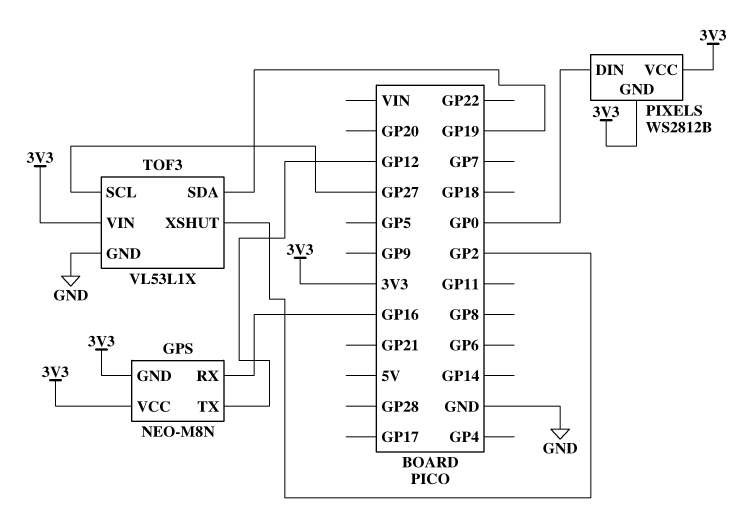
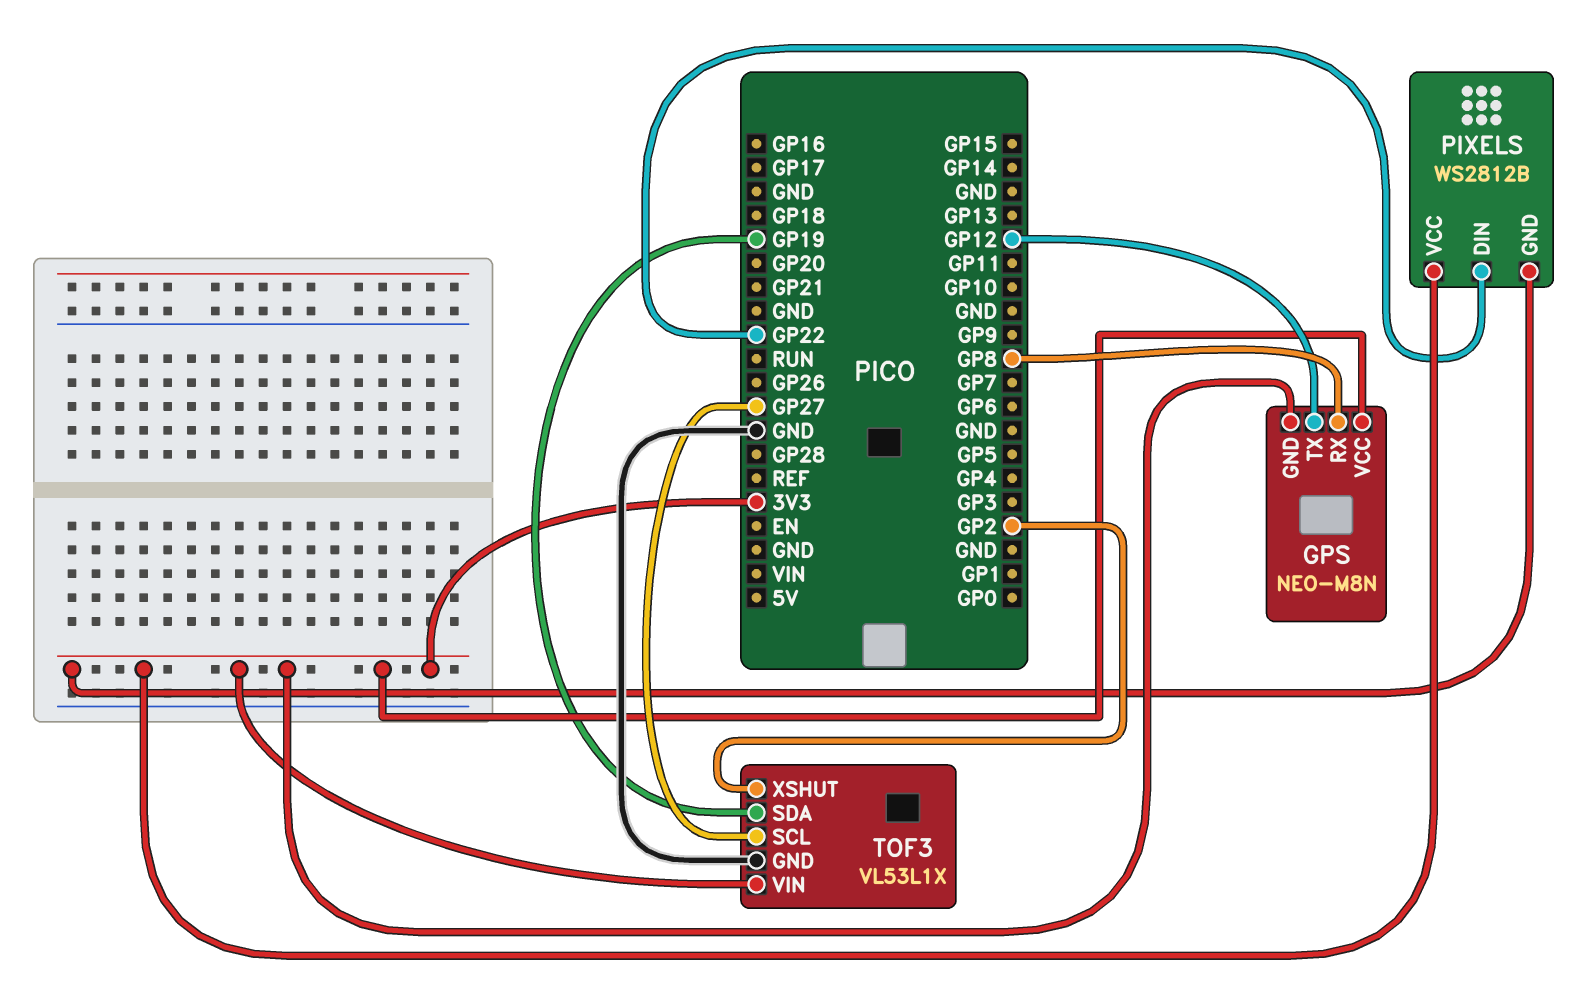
GPS pin RX: GP16 -> GP8
PIXELS pin DIN: GP0 -> GP22

